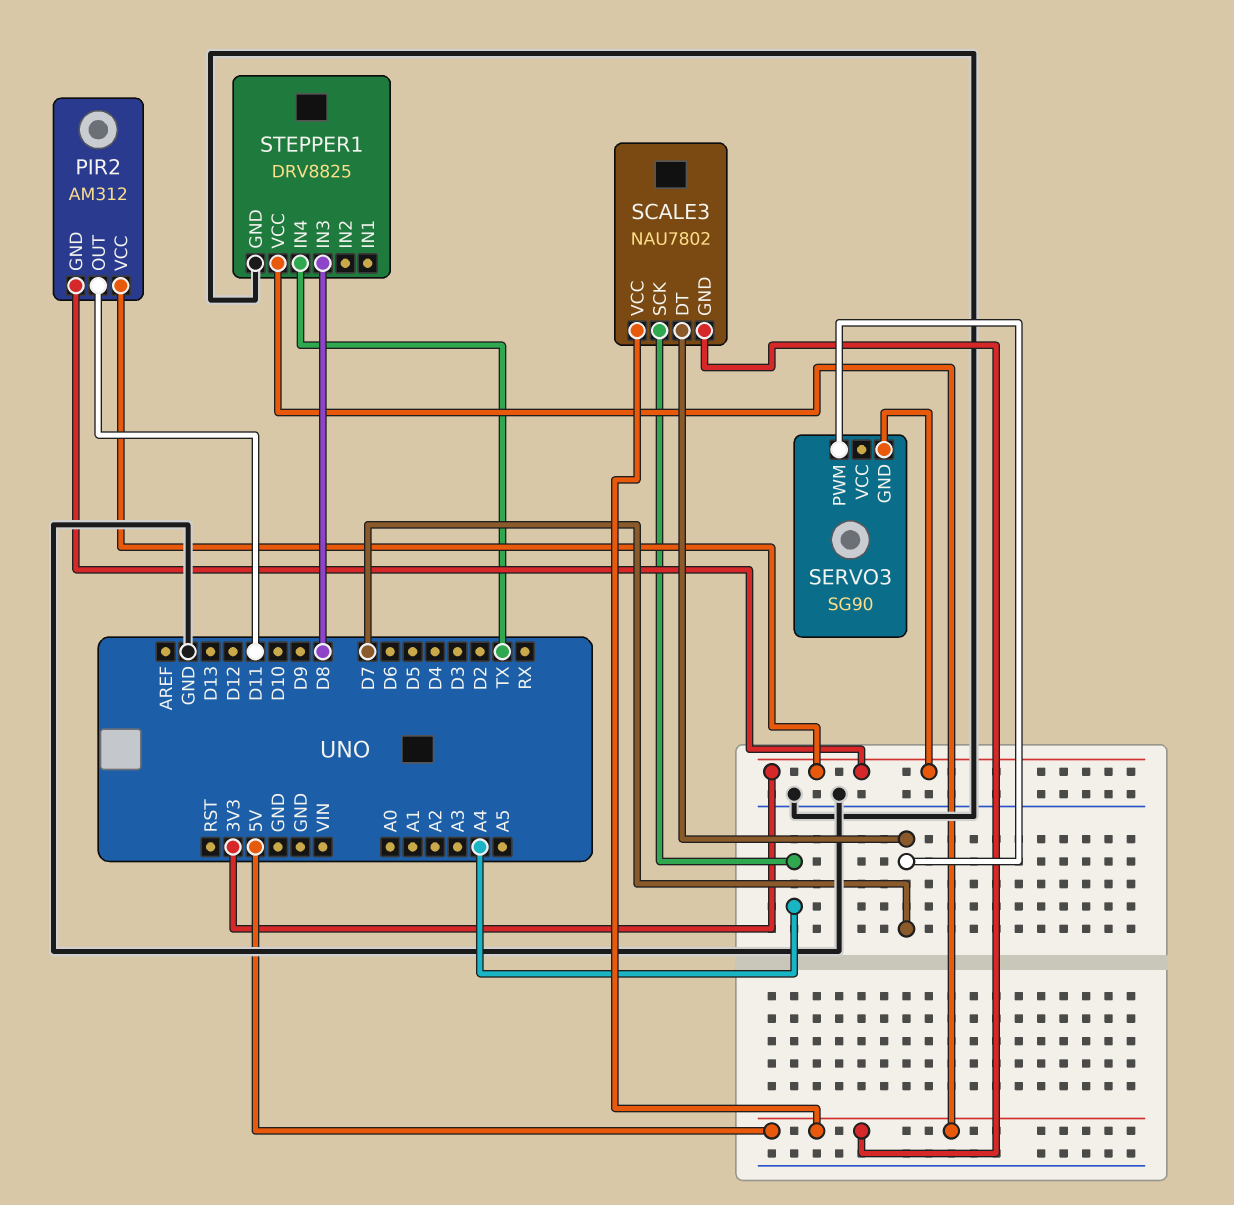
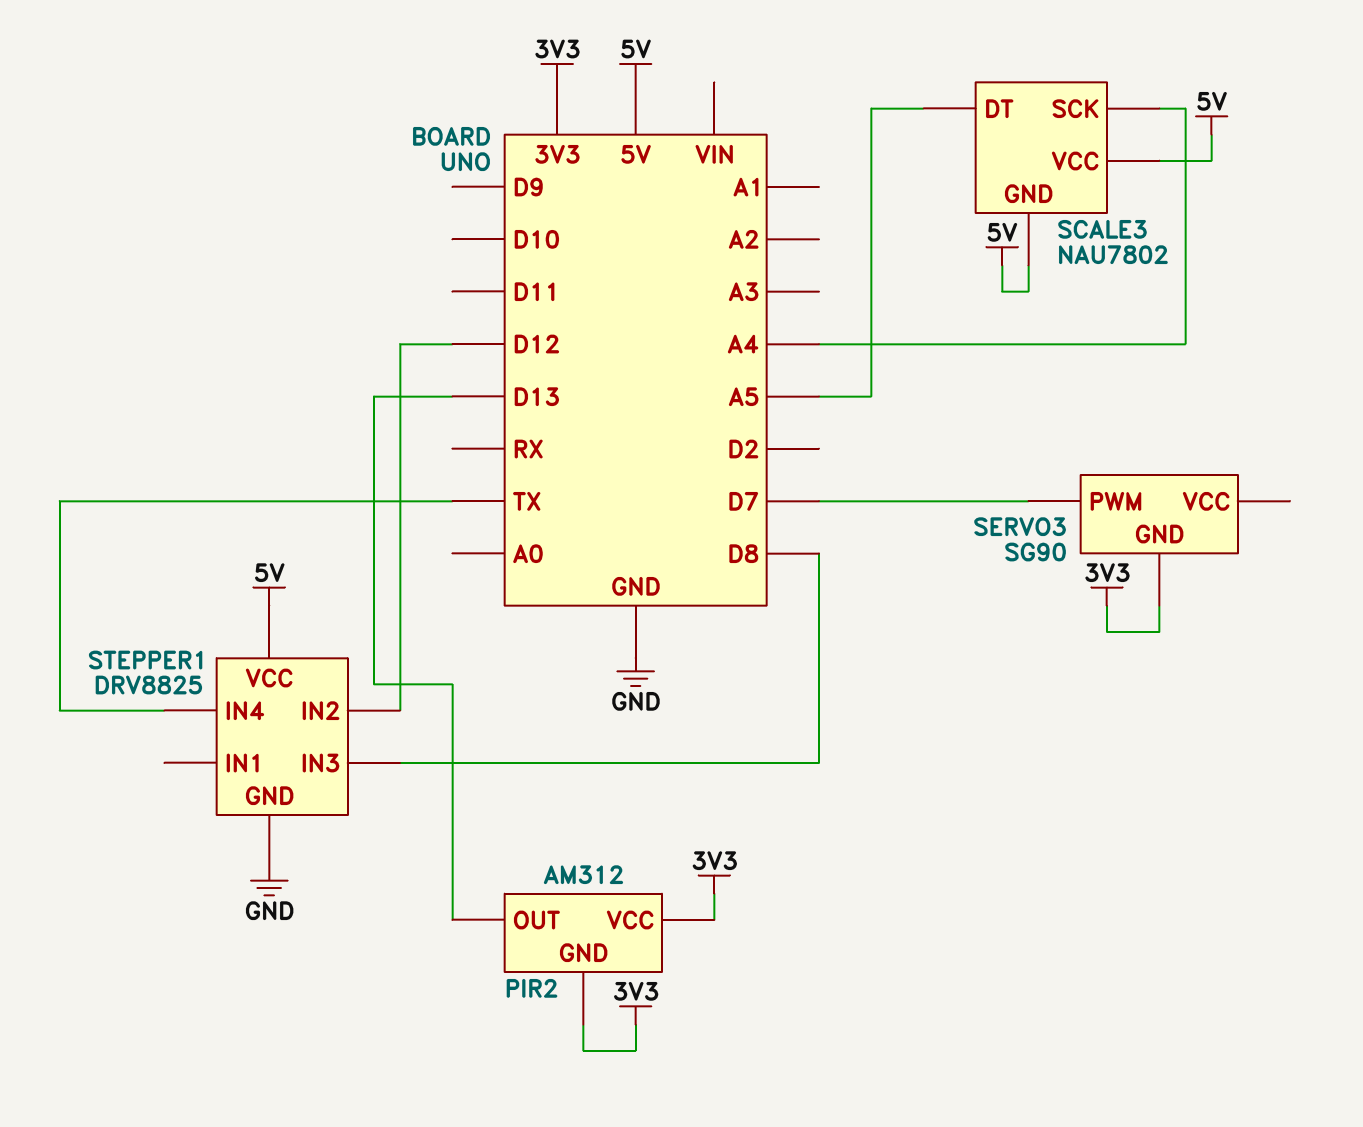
PIR2 pin OUT: D11 -> D13
SCALE3 pin DT: D7 -> A5
STEPPER1 pin IN2: none -> D12

